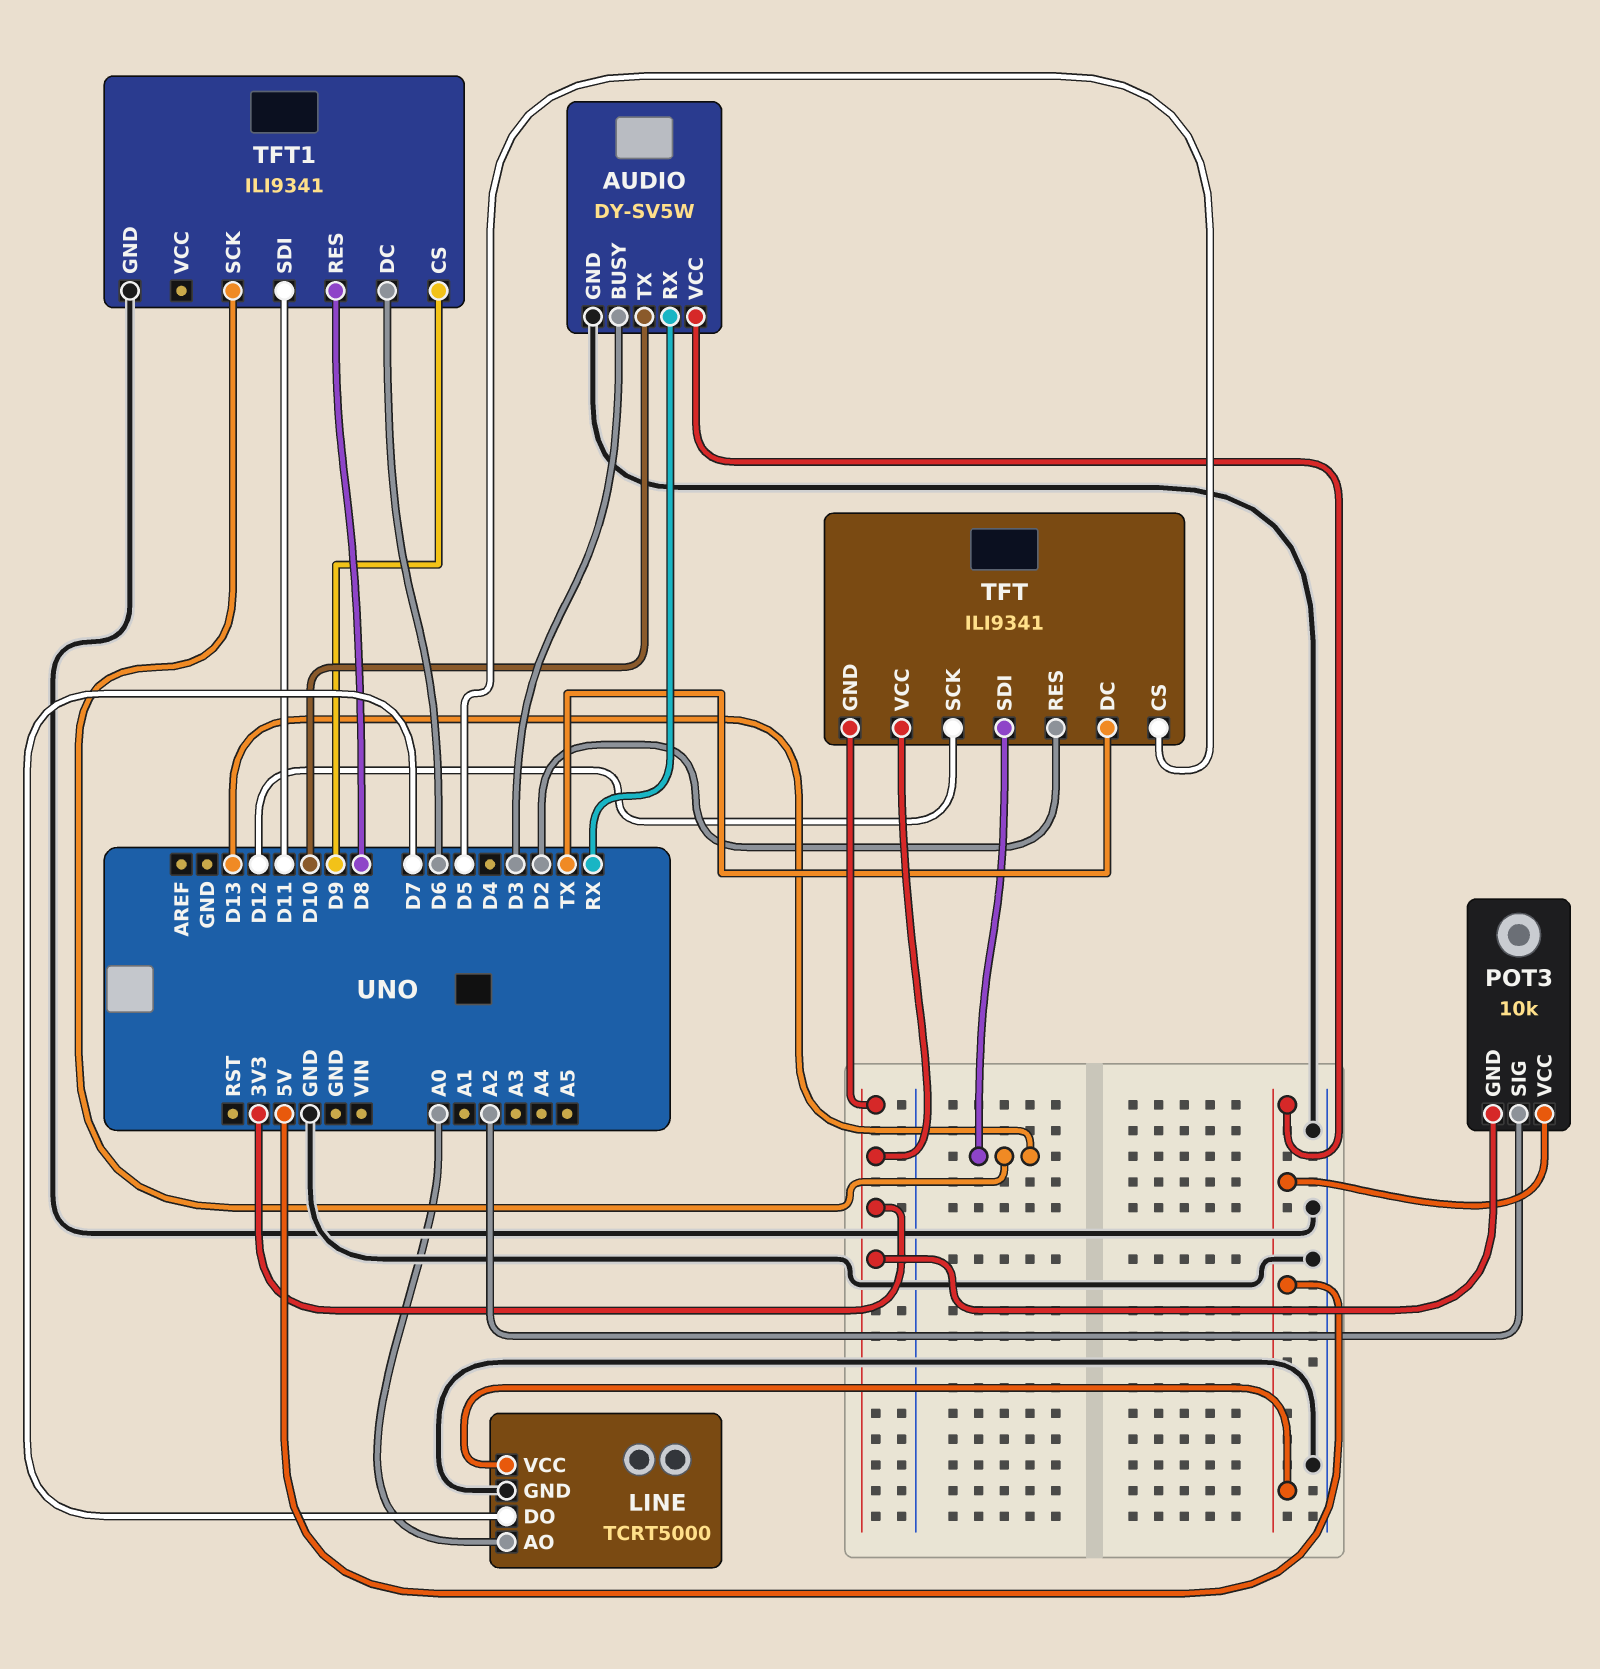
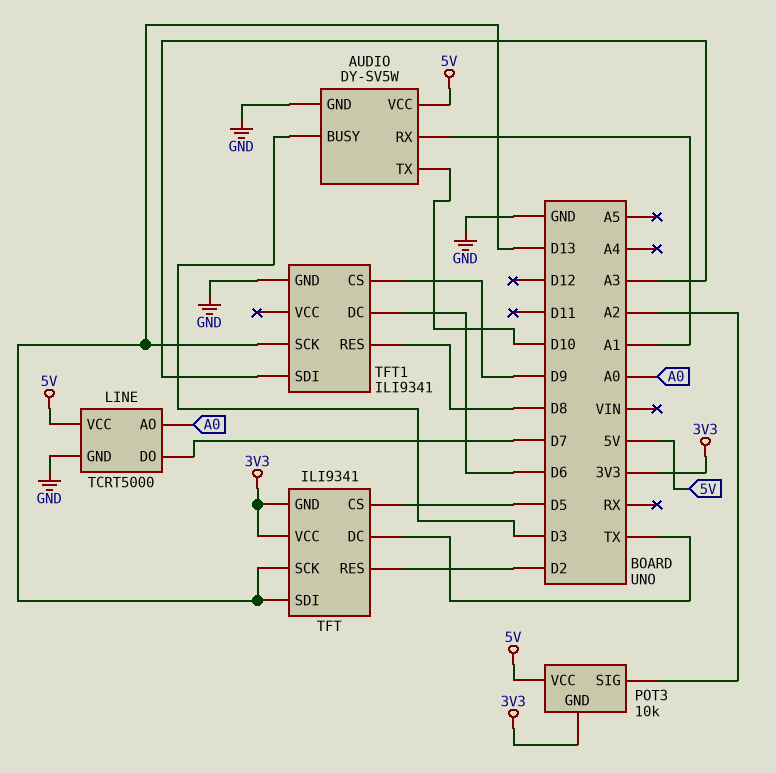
AUDIO pin RX: RX -> A1
TFT pin SCK: D12 -> D13
TFT1 pin SDI: D11 -> A3

